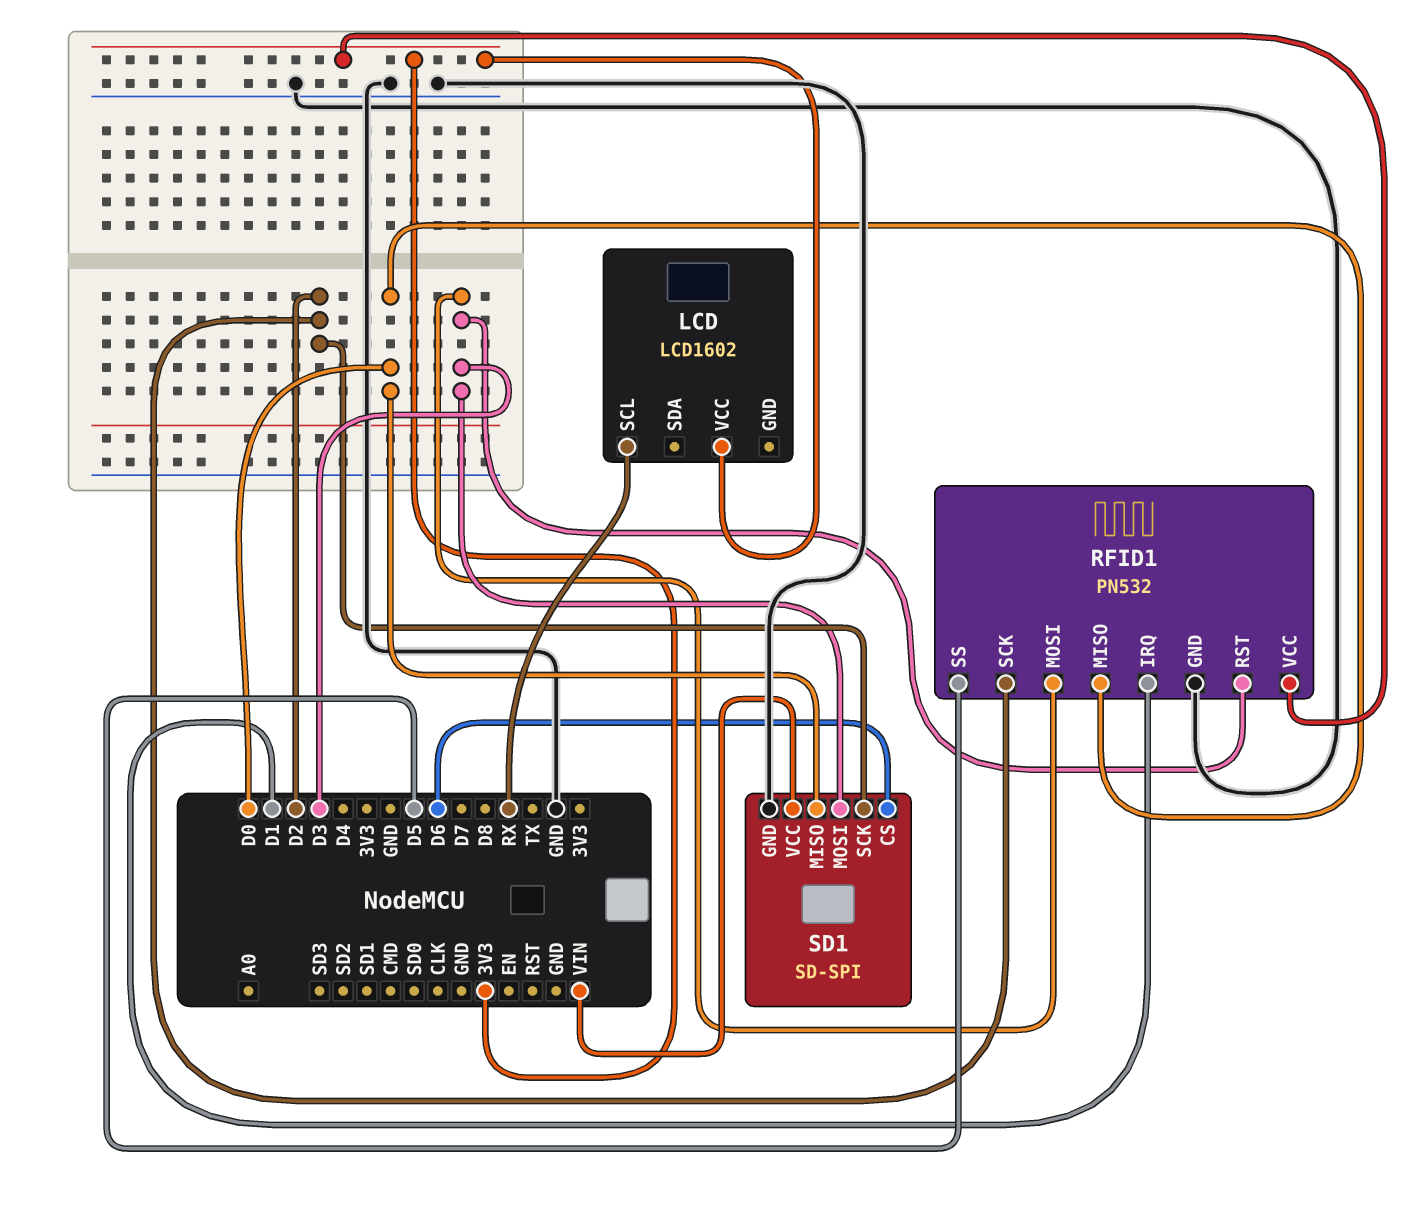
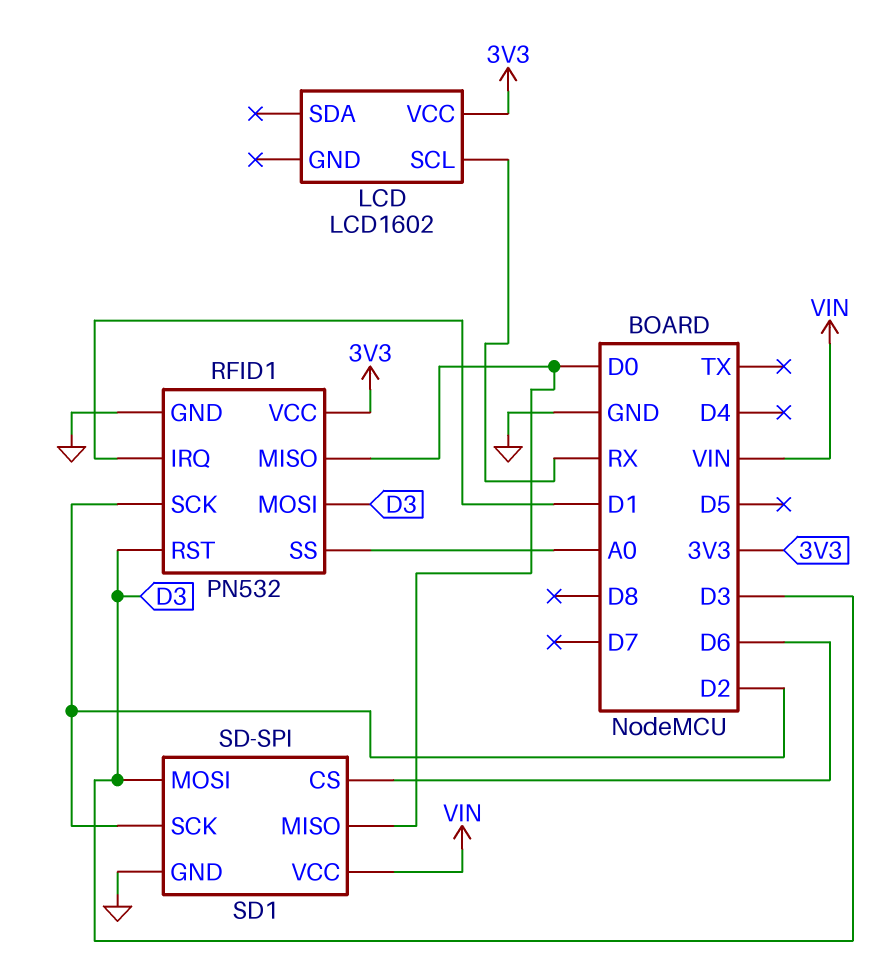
RFID1 pin SS: D5 -> A0

